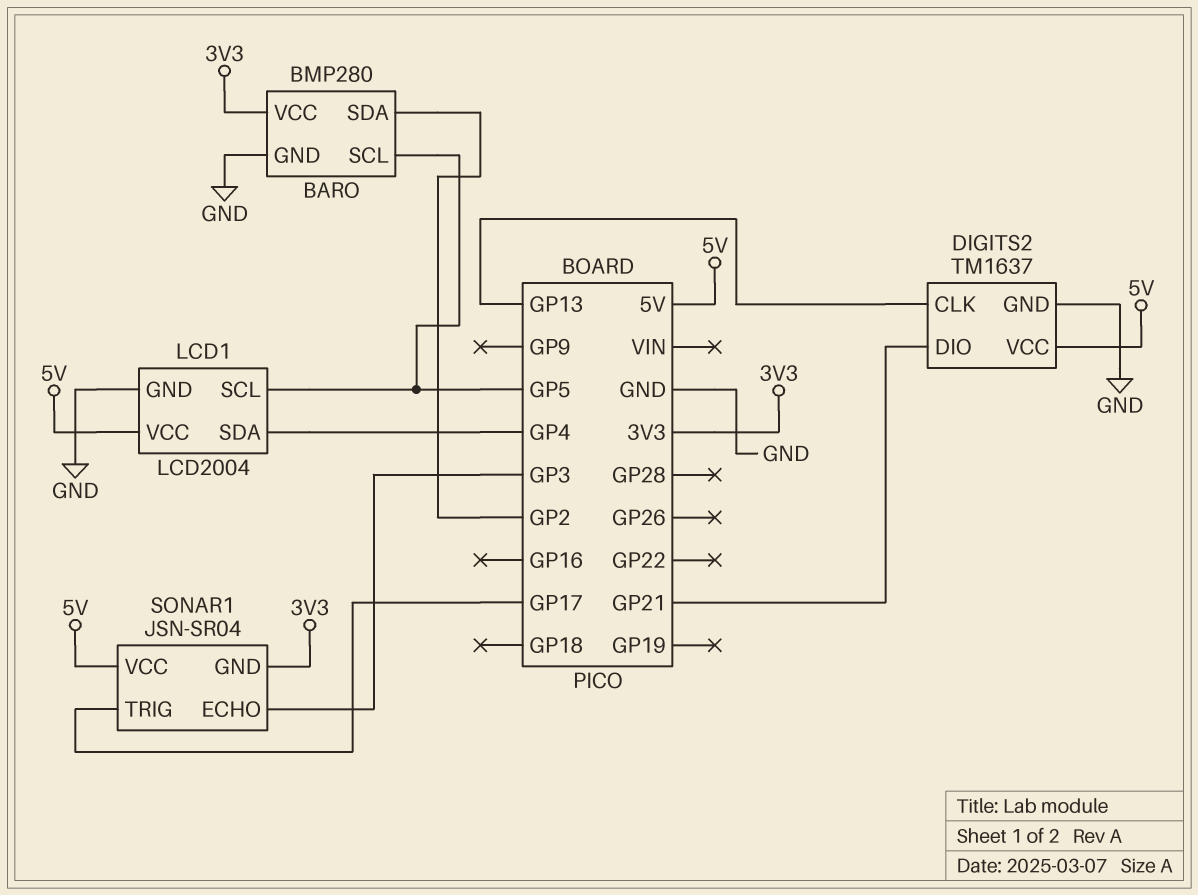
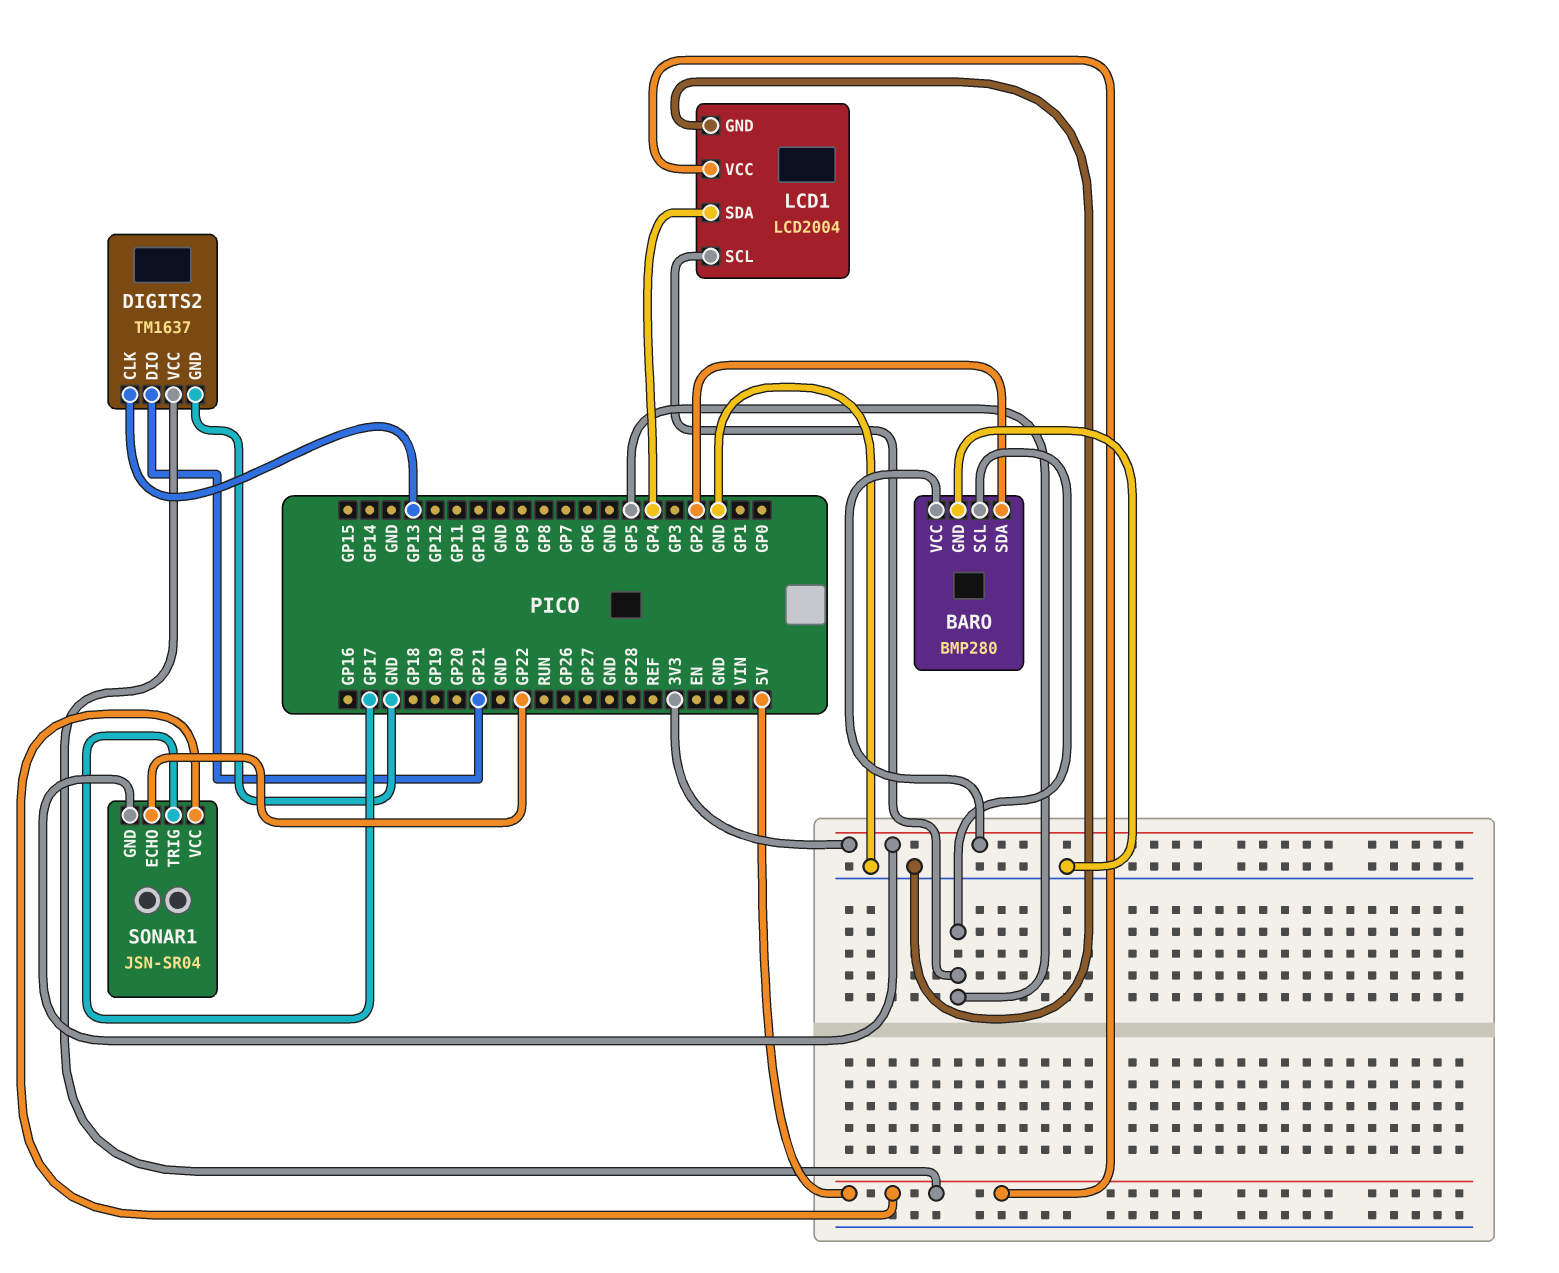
SONAR1 pin ECHO: GP3 -> GP22

